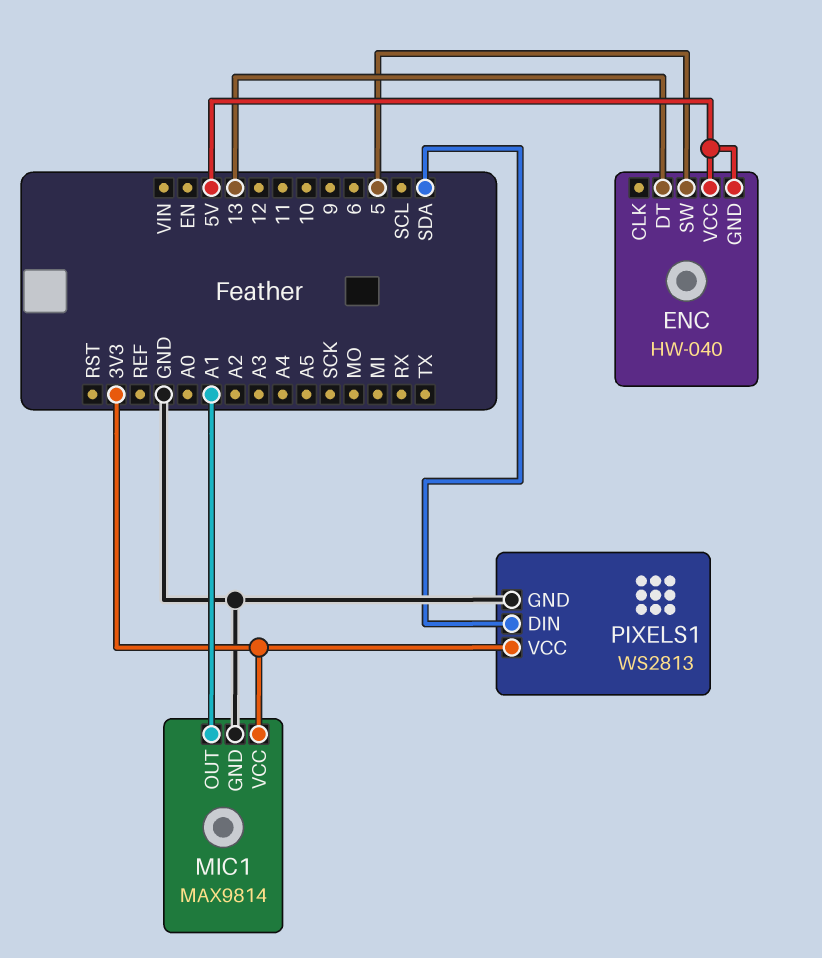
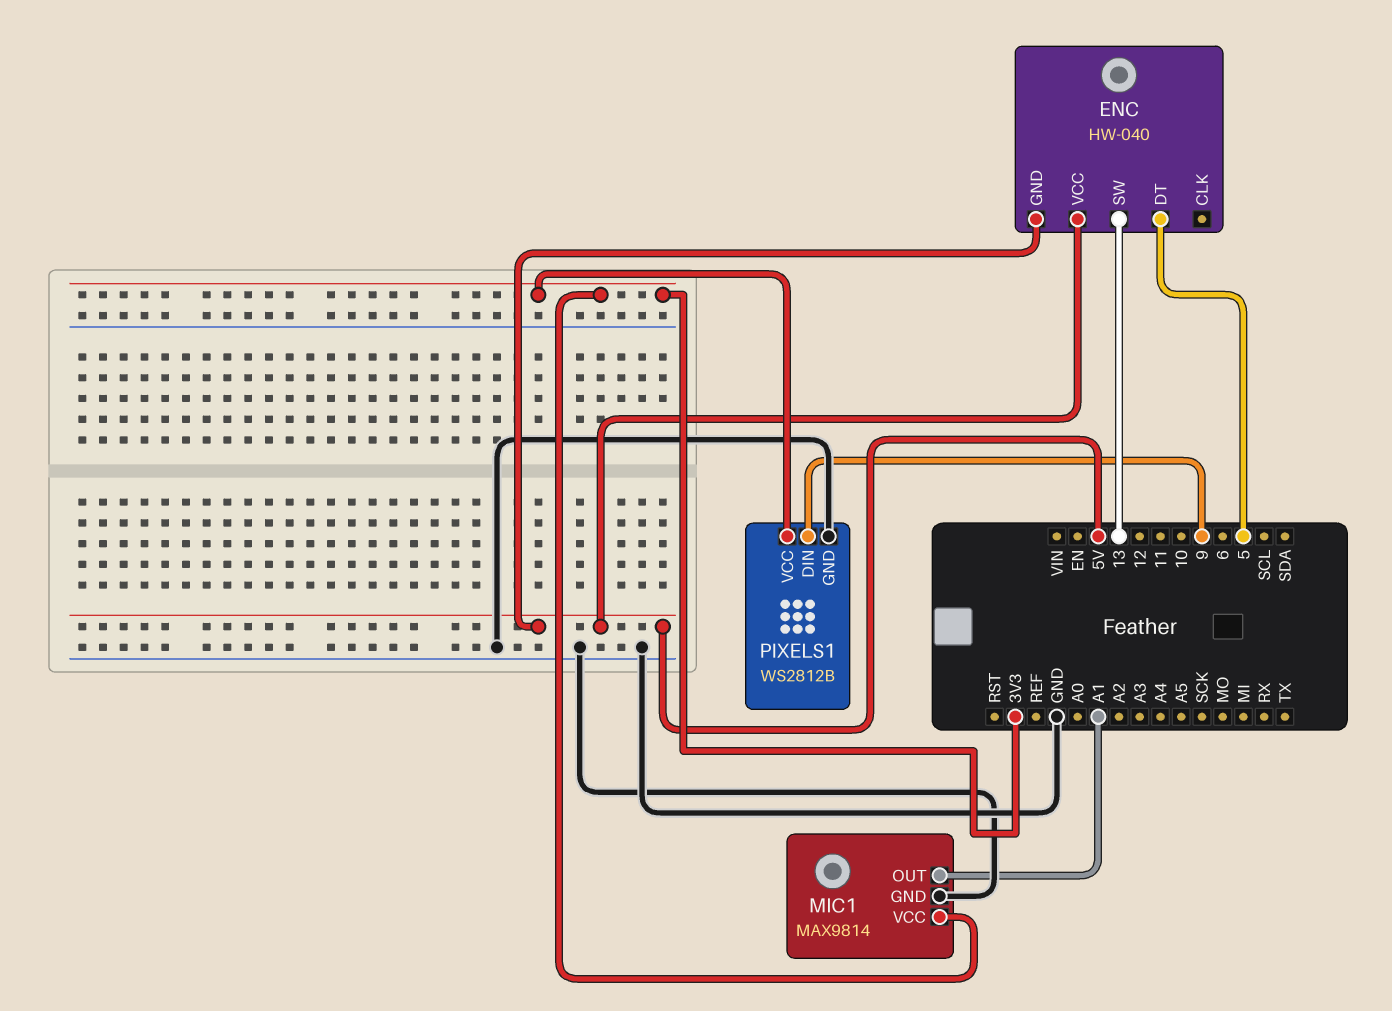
ENC pin DT: 13 -> 5
ENC pin SW: 5 -> 13
PIXELS1: WS2813 -> WS2812B
PIXELS1 pin DIN: SDA -> 9

